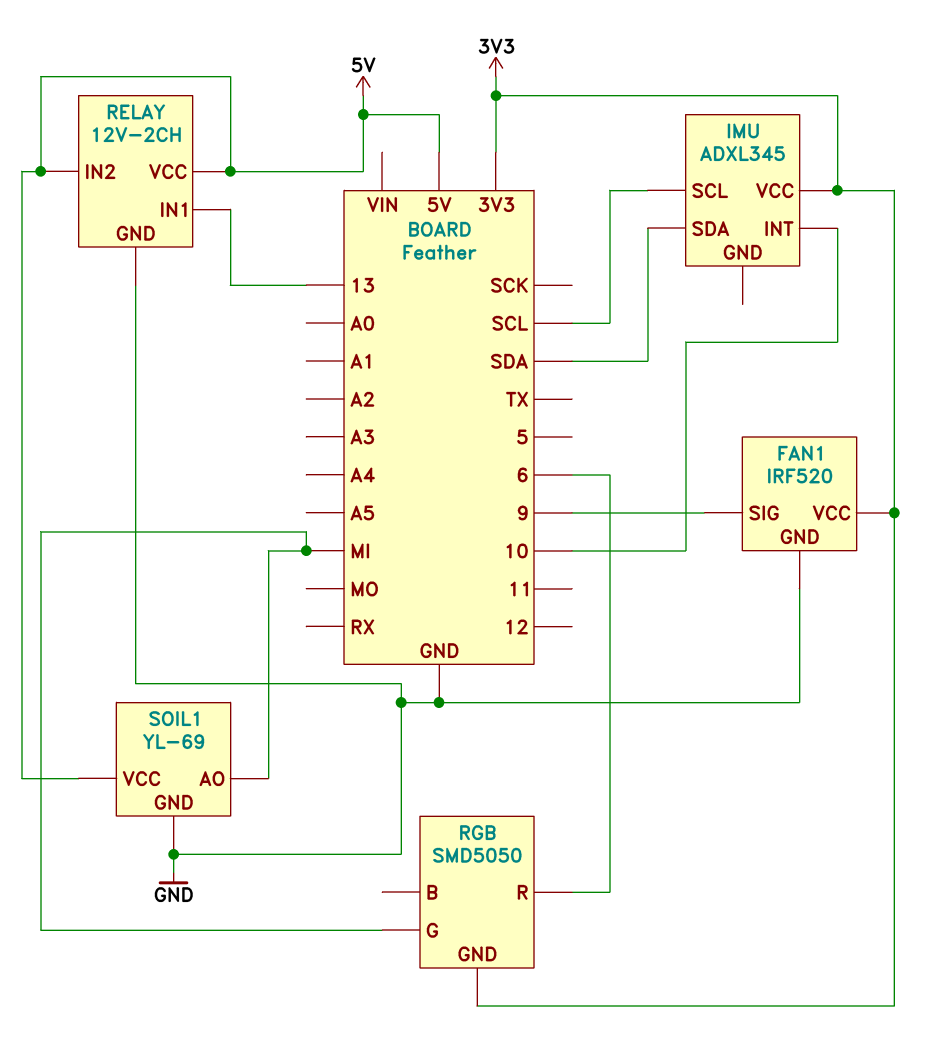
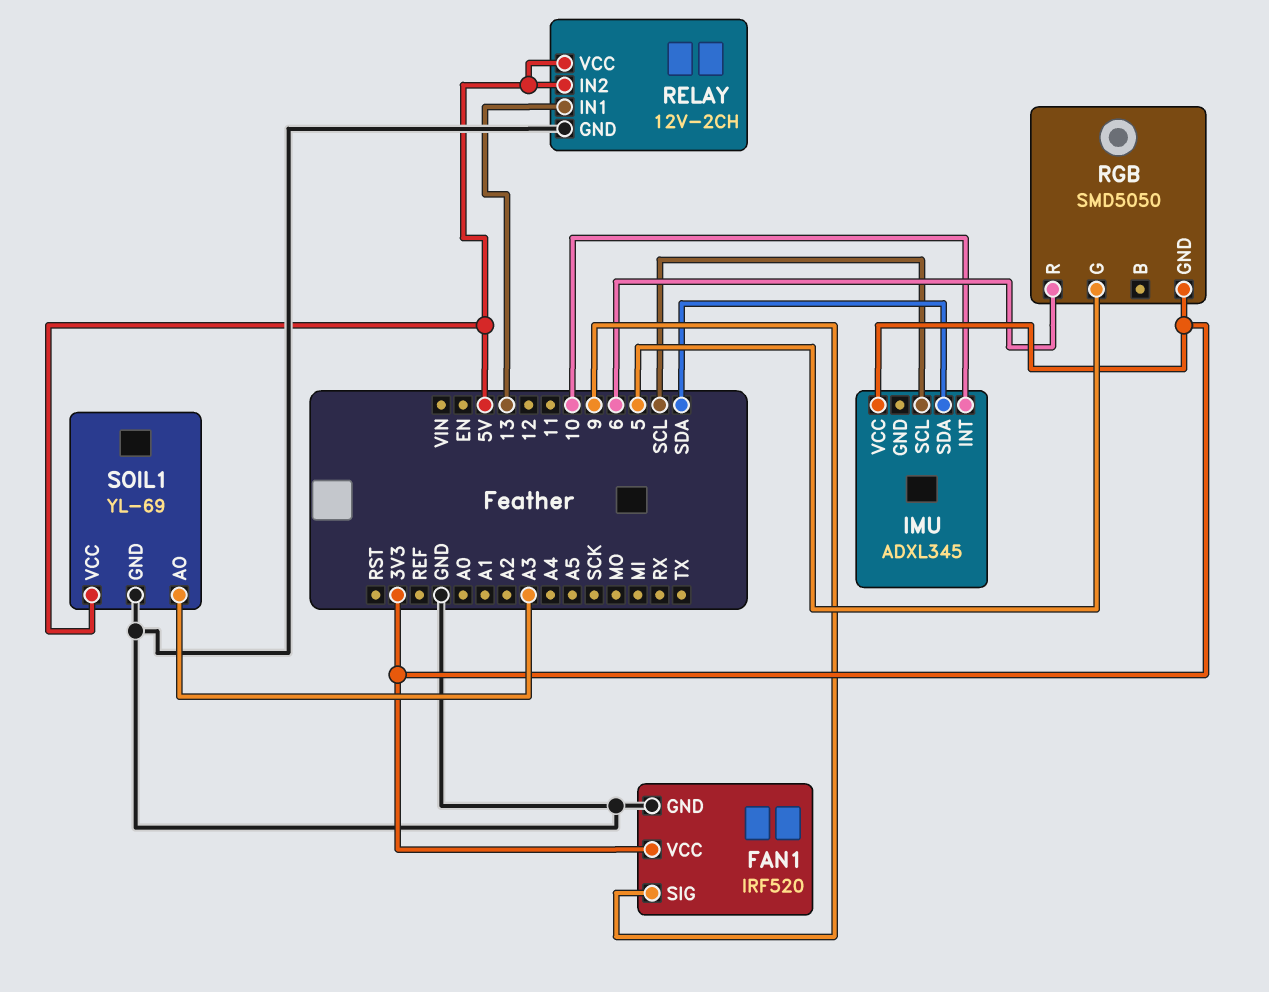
RGB pin G: MI -> 5
SOIL1 pin AO: MI -> A3

